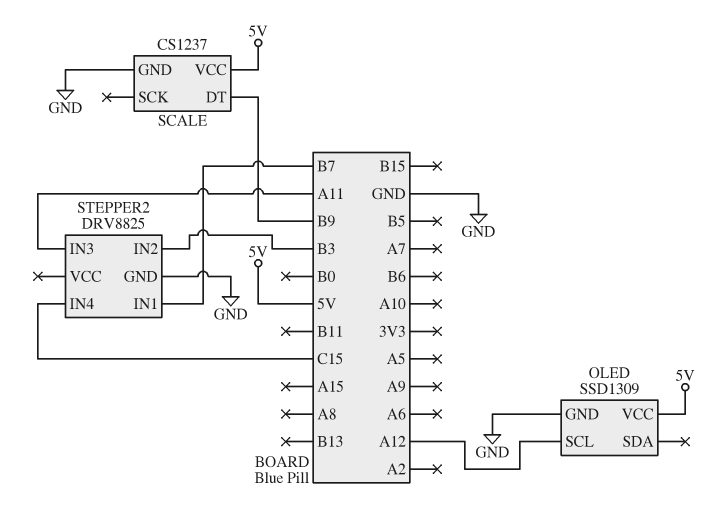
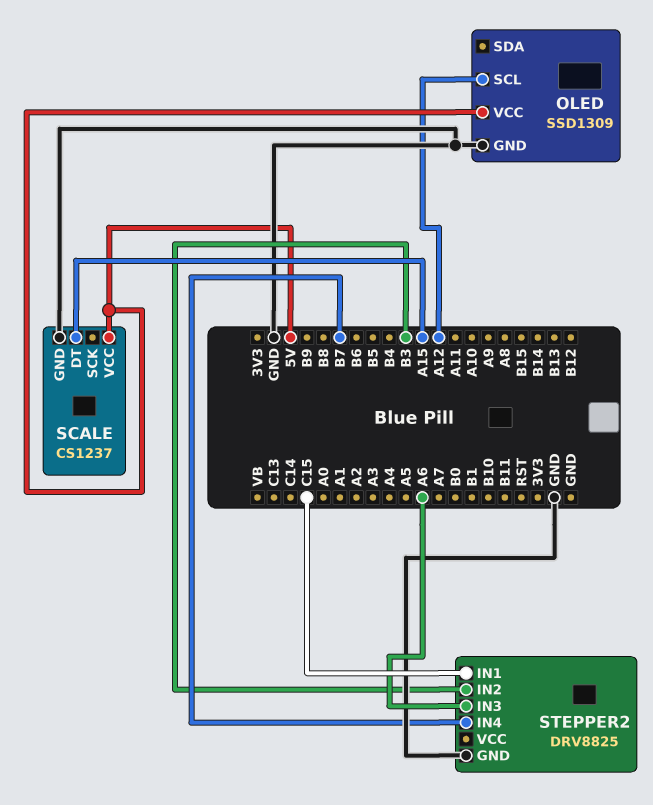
SCALE pin DT: B9 -> A15
STEPPER2 pin IN1: B7 -> C15
STEPPER2 pin IN3: A11 -> A6
STEPPER2 pin IN4: C15 -> B7

